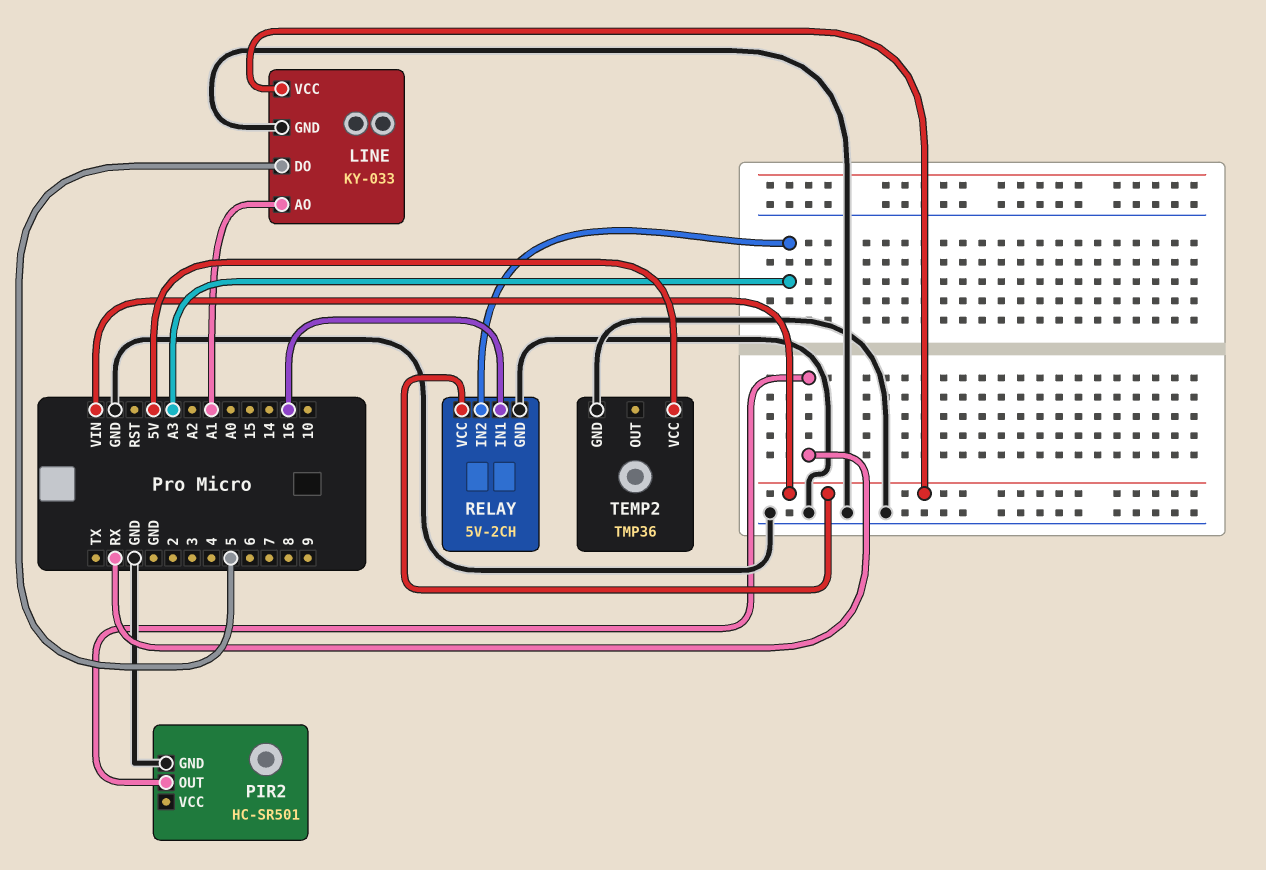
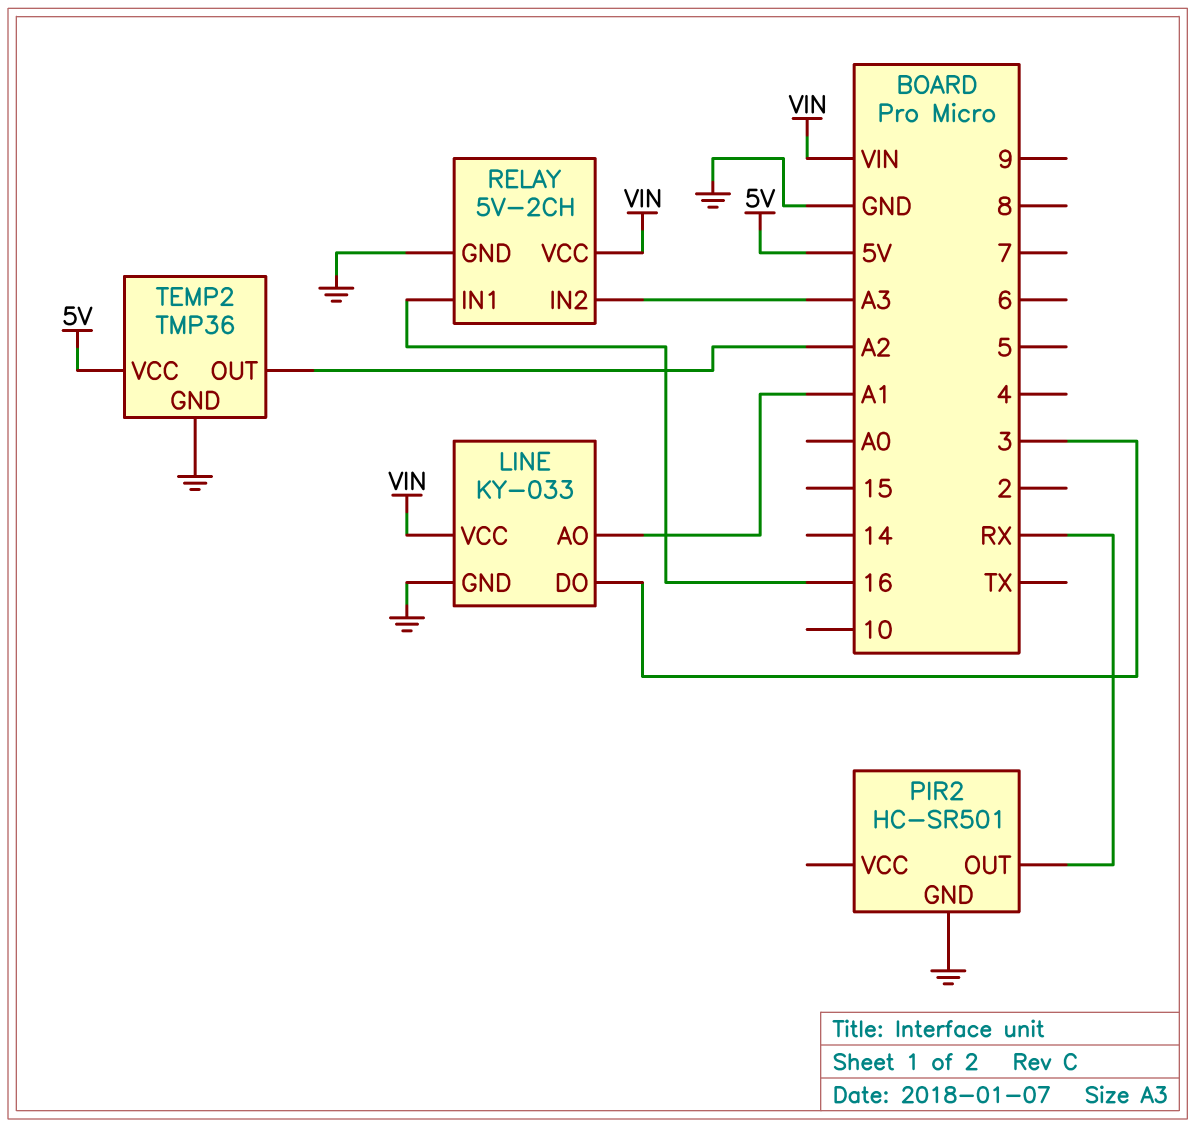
LINE pin DO: 5 -> 3
TEMP2 pin OUT: none -> A2

